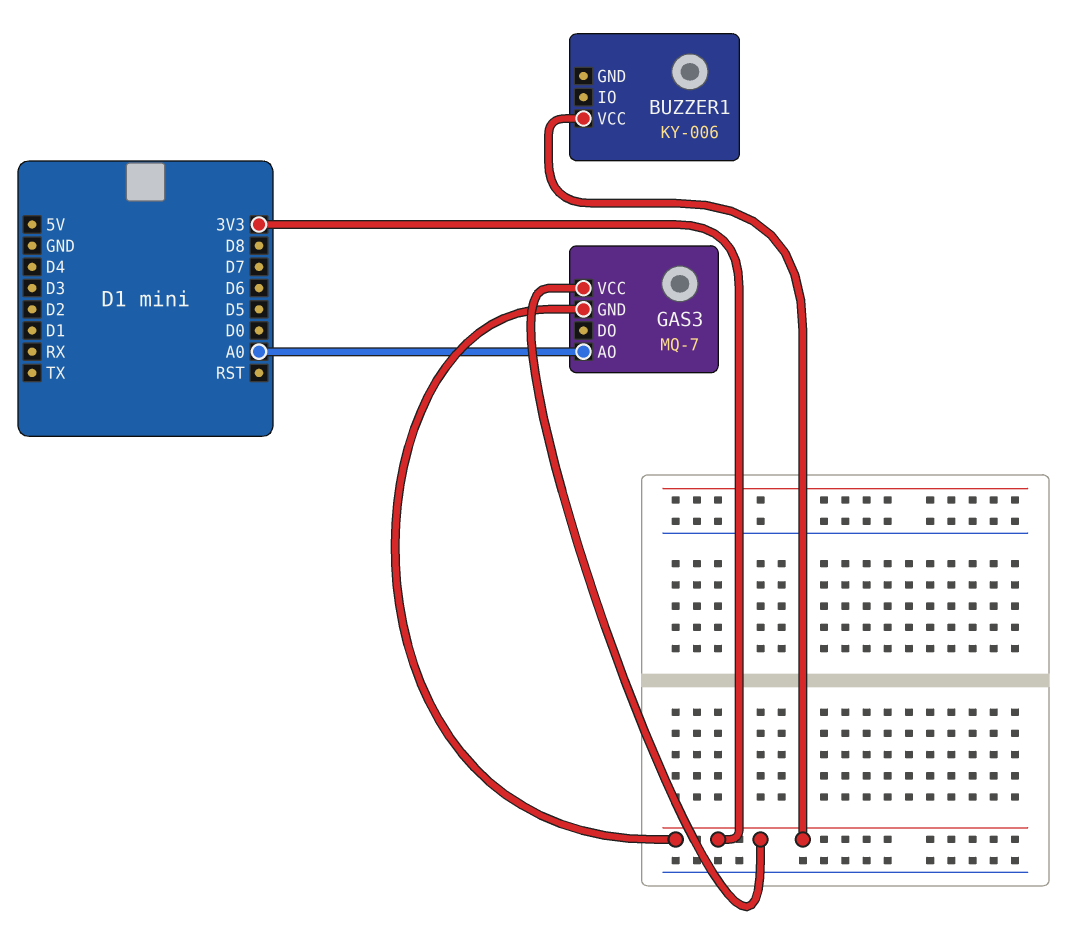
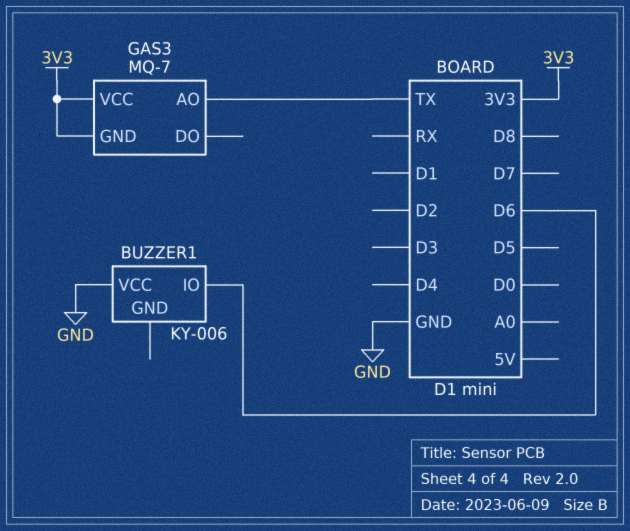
BUZZER1 pin IO: none -> D6
BUZZER1 pin VCC: 3V3 -> GND
GAS3 pin AO: A0 -> TX

